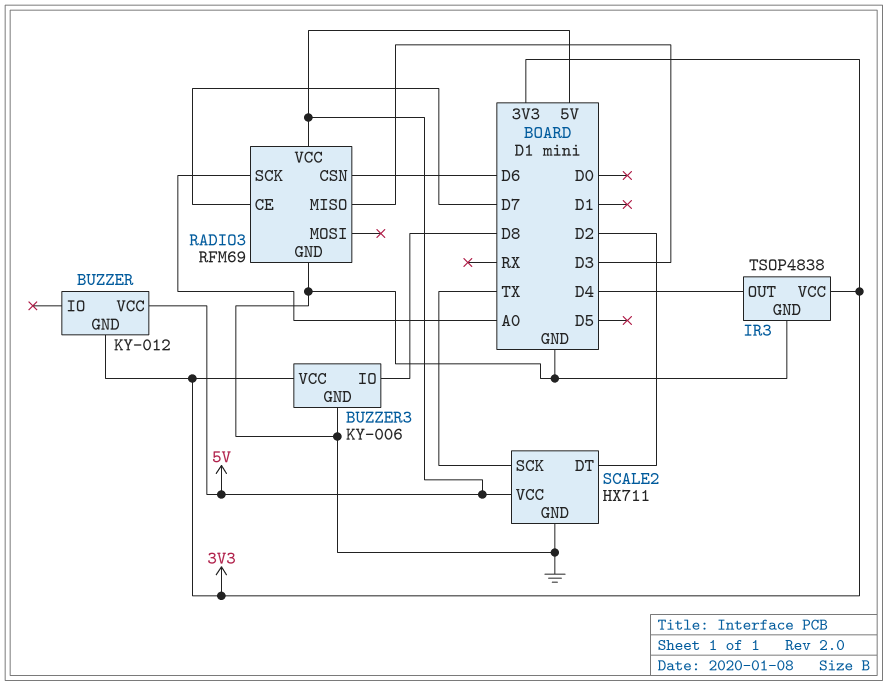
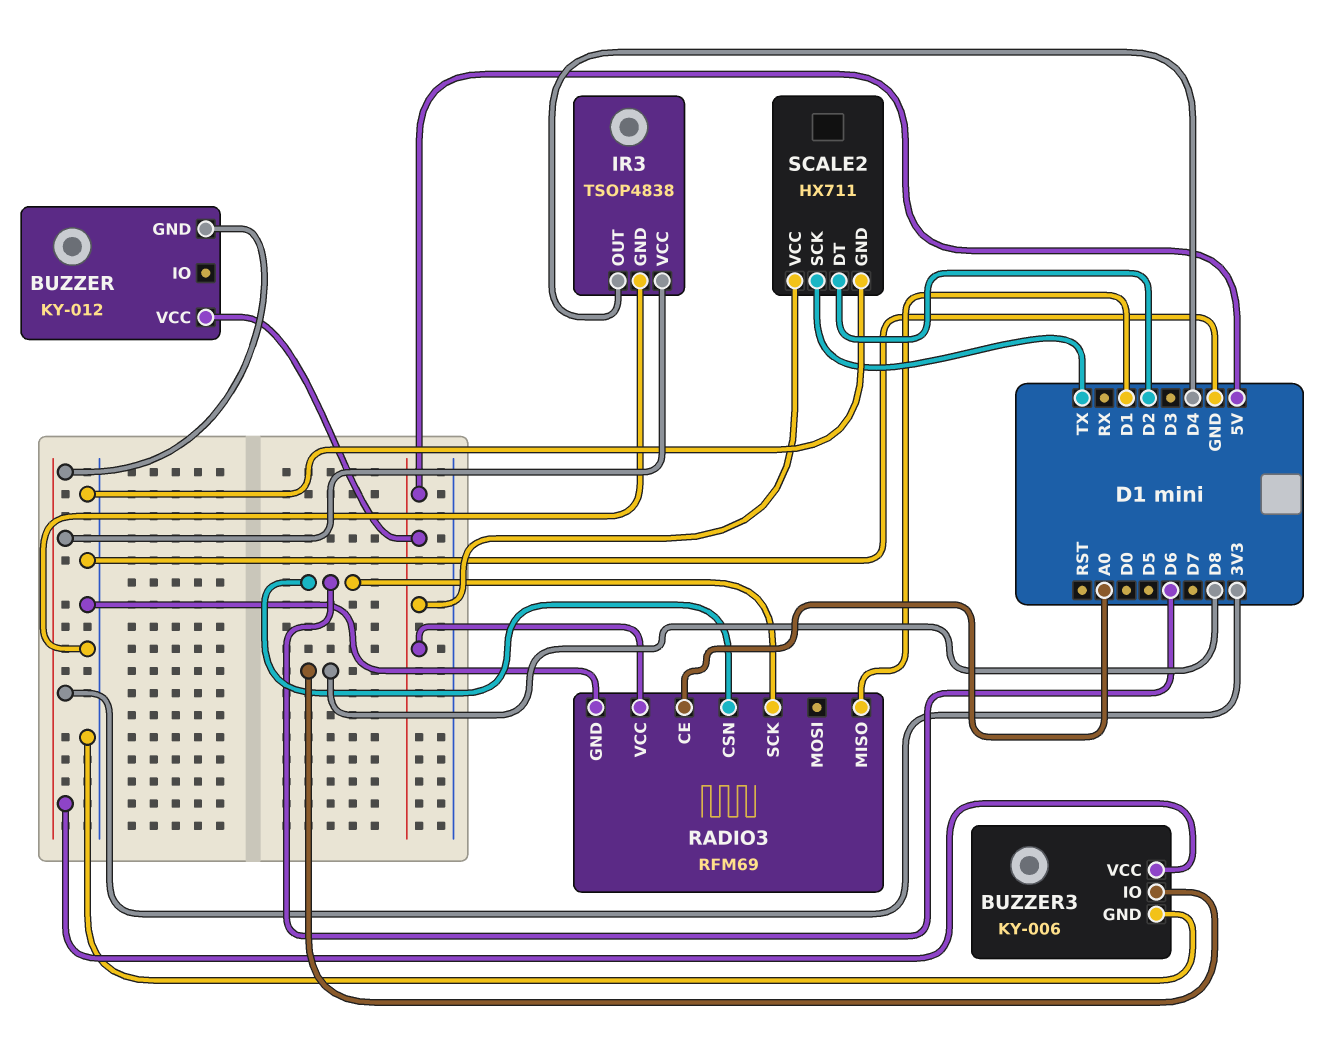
RADIO3 pin CE: D7 -> A0
RADIO3 pin MISO: D3 -> D1
RADIO3 pin SCK: A0 -> D6

